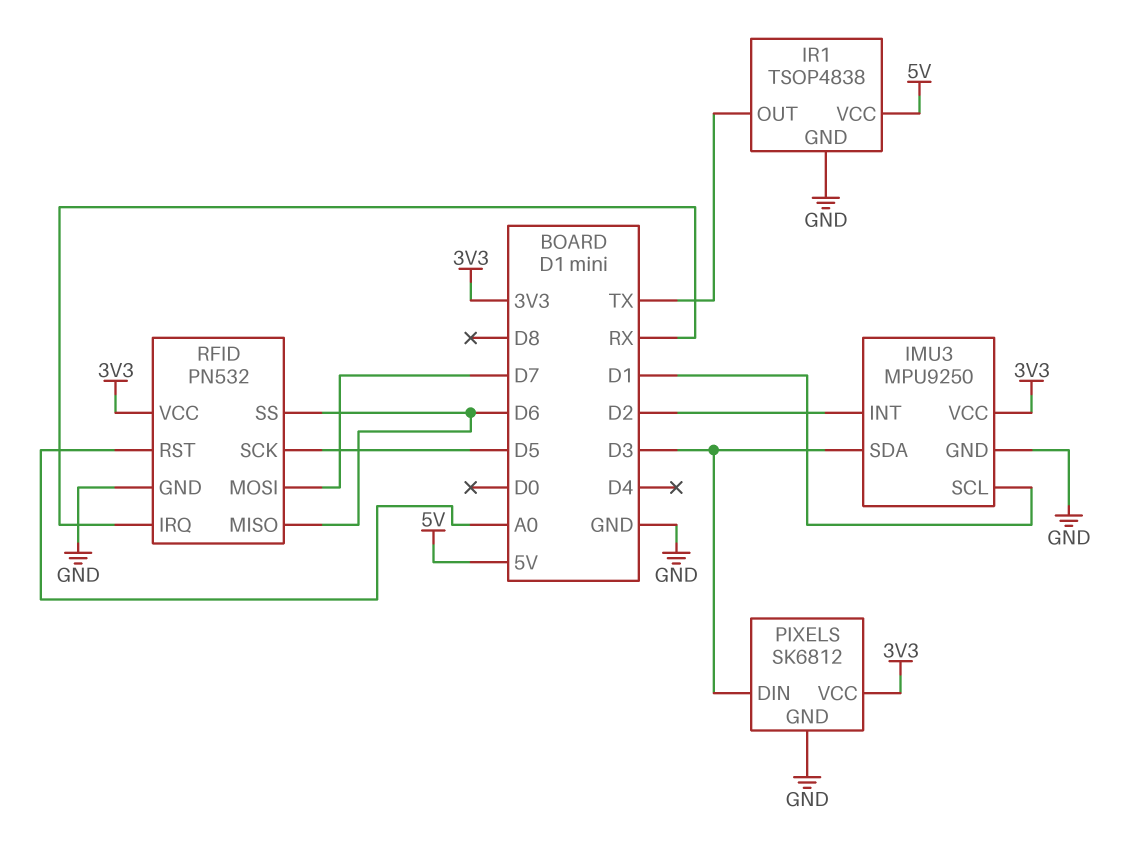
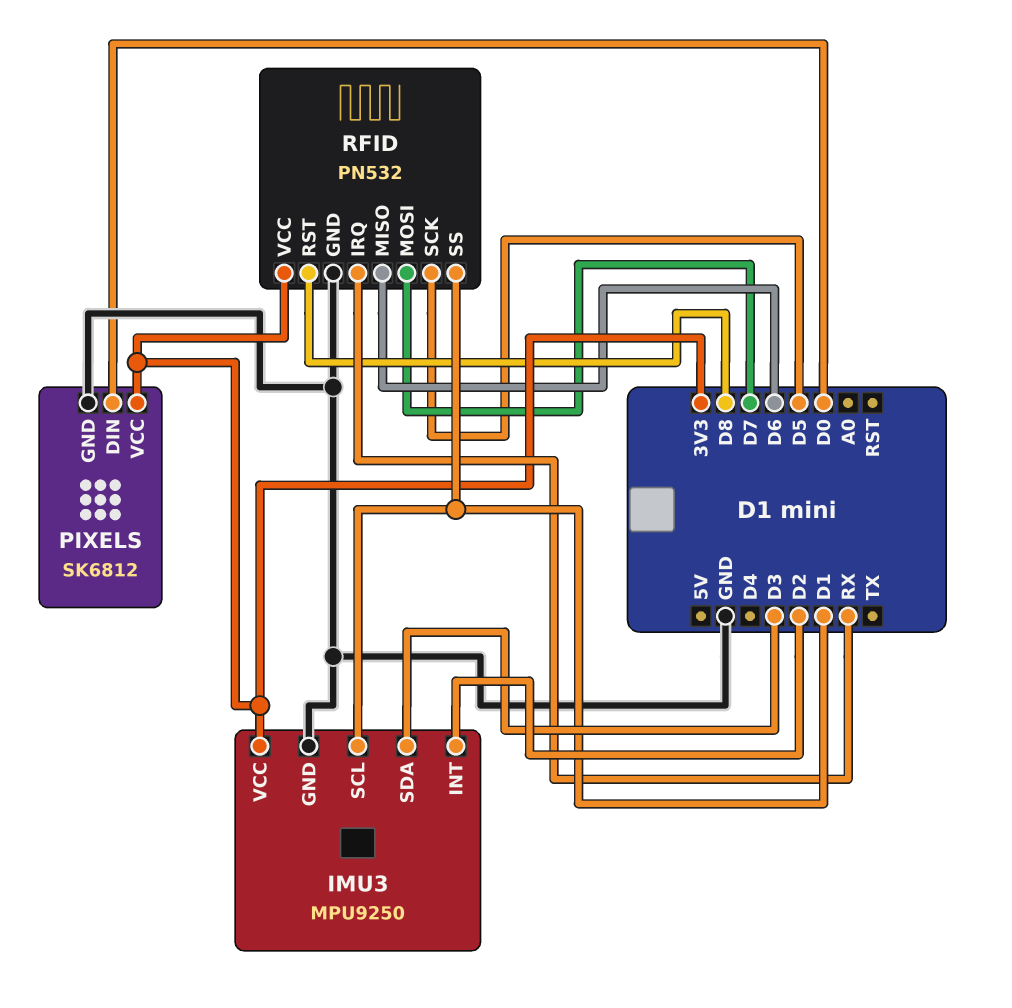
IR1: TSOP4838 -> none
IR1 pin GND: GND -> none
IR1 pin OUT: TX -> none
IR1 pin VCC: 5V -> none
PIXELS pin DIN: D3 -> D0
RFID pin RST: A0 -> D8
RFID pin SS: D6 -> D1

